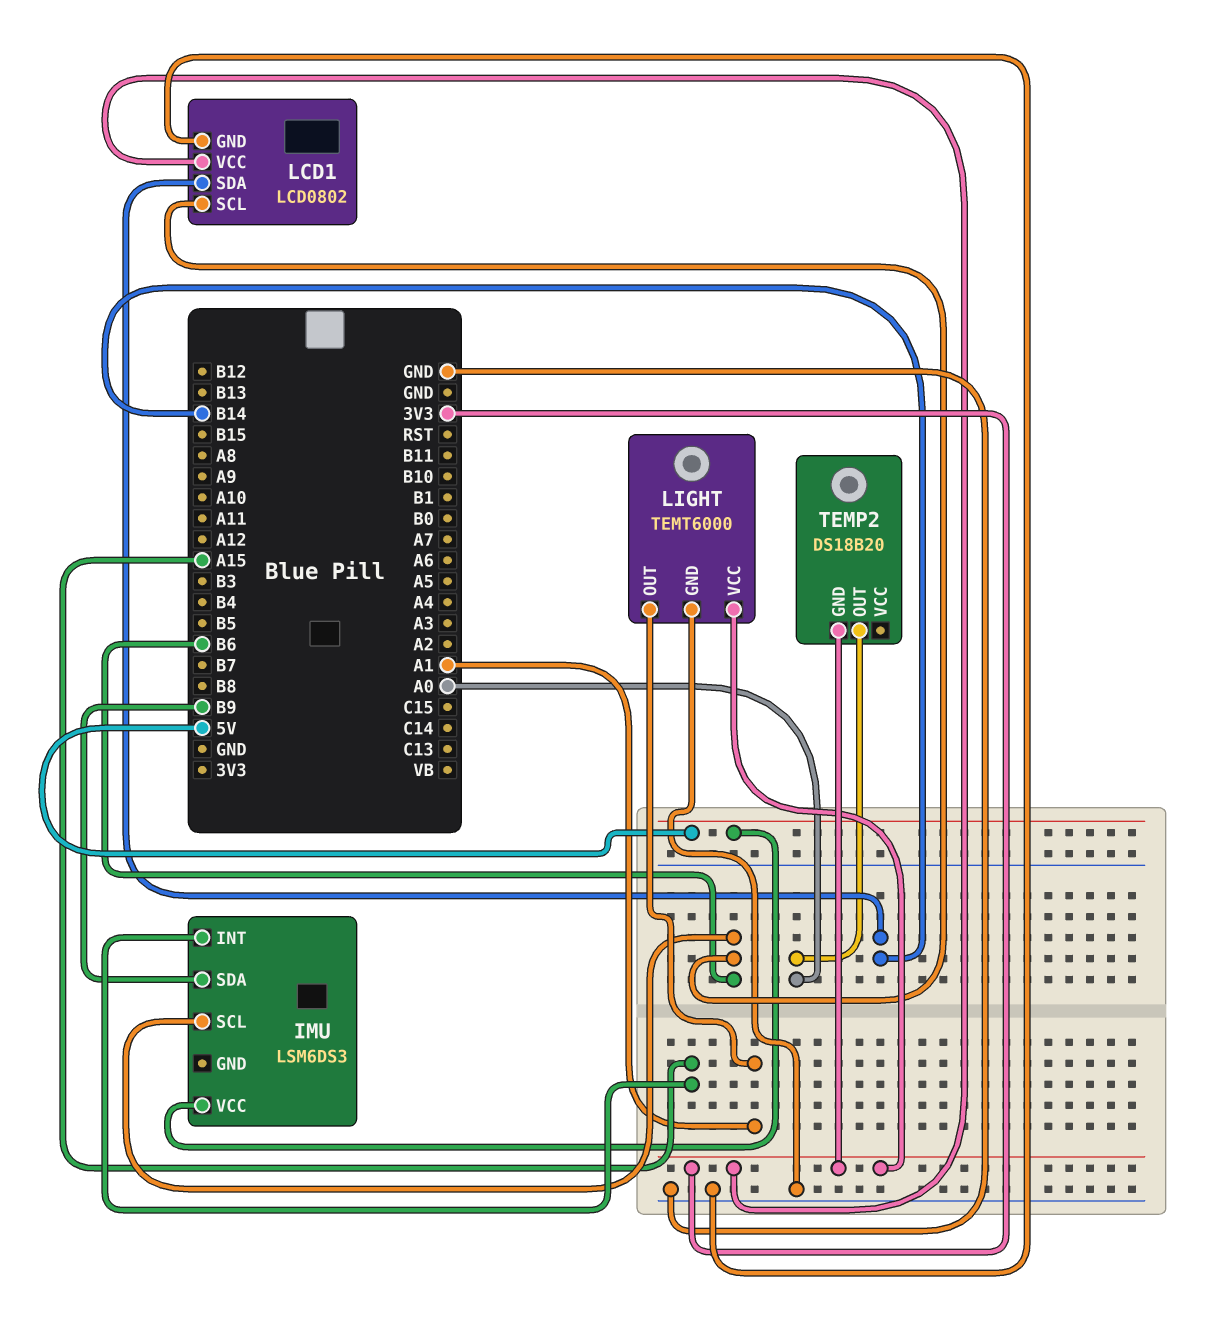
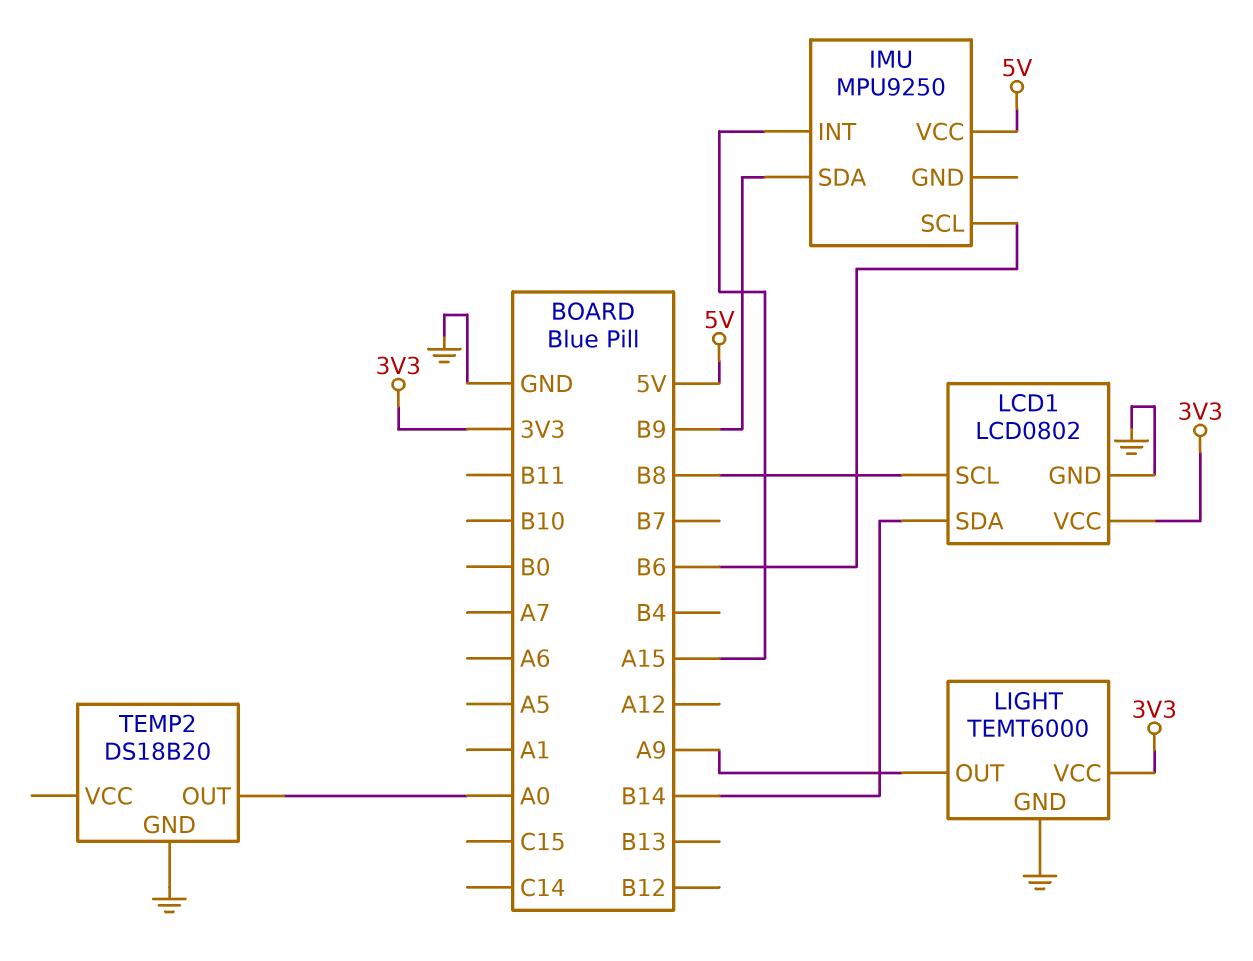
IMU: LSM6DS3 -> MPU9250
LCD1 pin SCL: B6 -> B8
LIGHT pin OUT: A1 -> A9
TEMP2 pin GND: 3V3 -> GND

